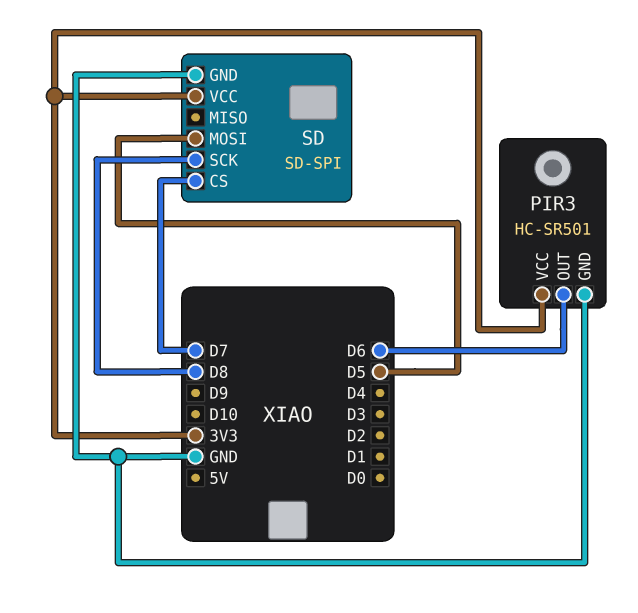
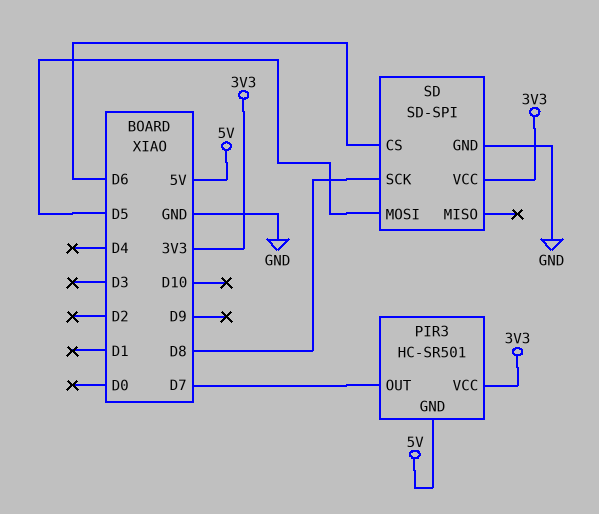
PIR3 pin GND: GND -> 5V
PIR3 pin OUT: D6 -> D7
SD pin CS: D7 -> D6

